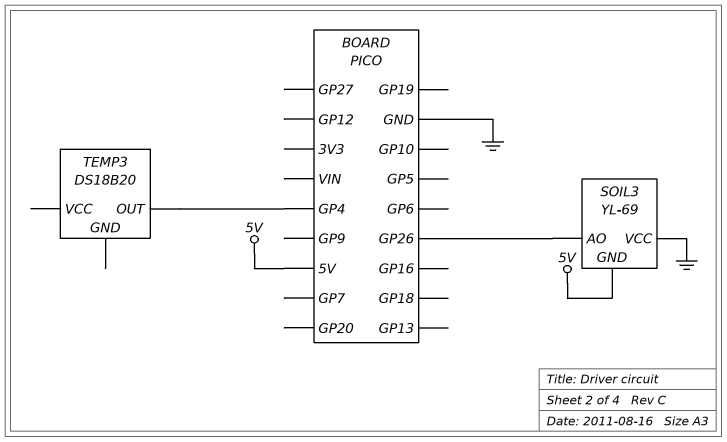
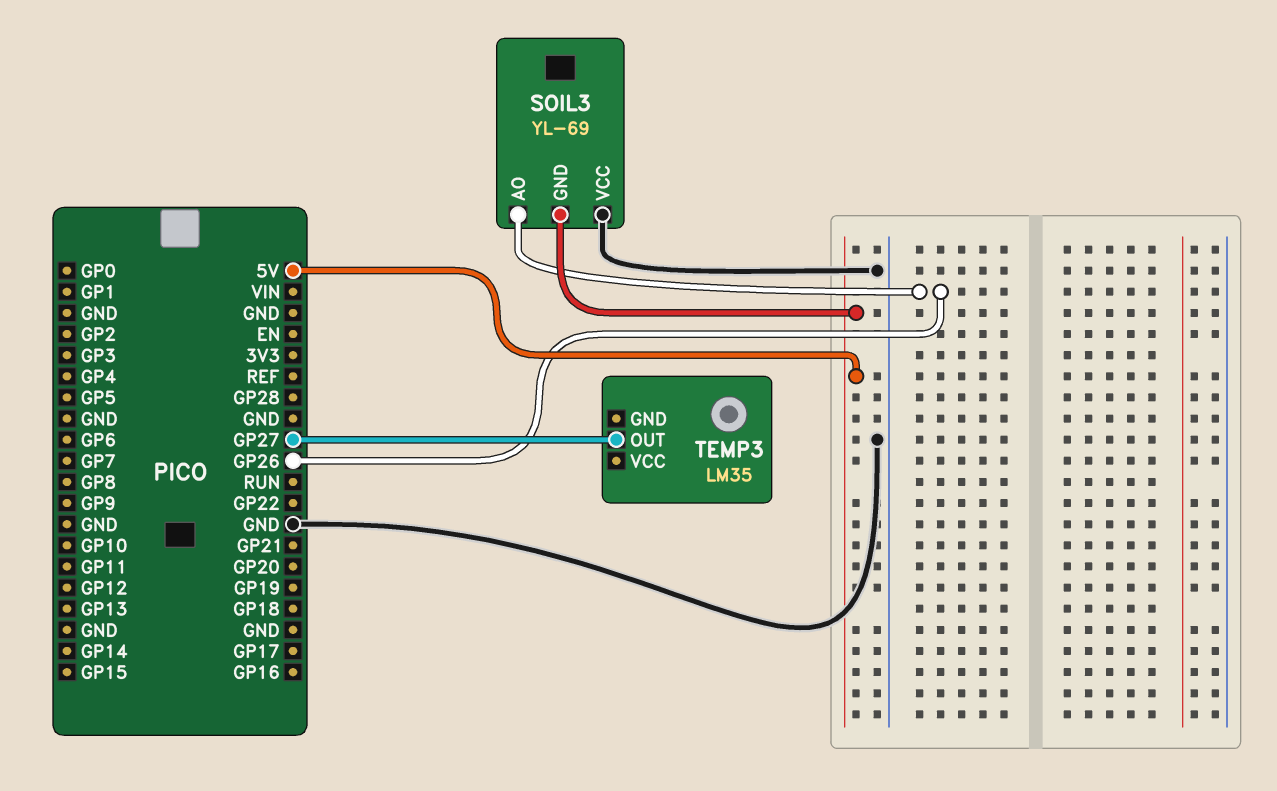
TEMP3: DS18B20 -> LM35
TEMP3 pin OUT: GP4 -> GP27

